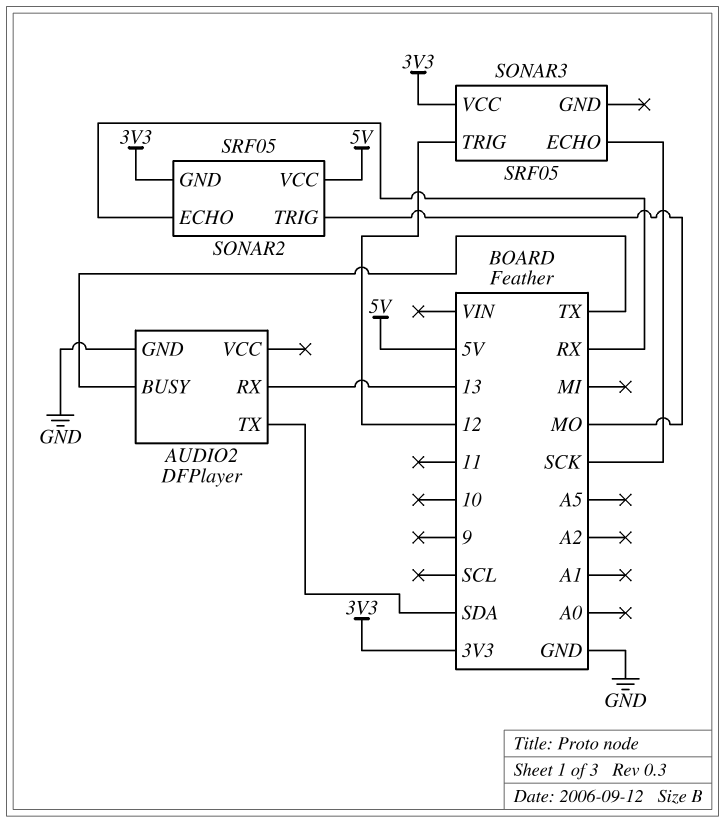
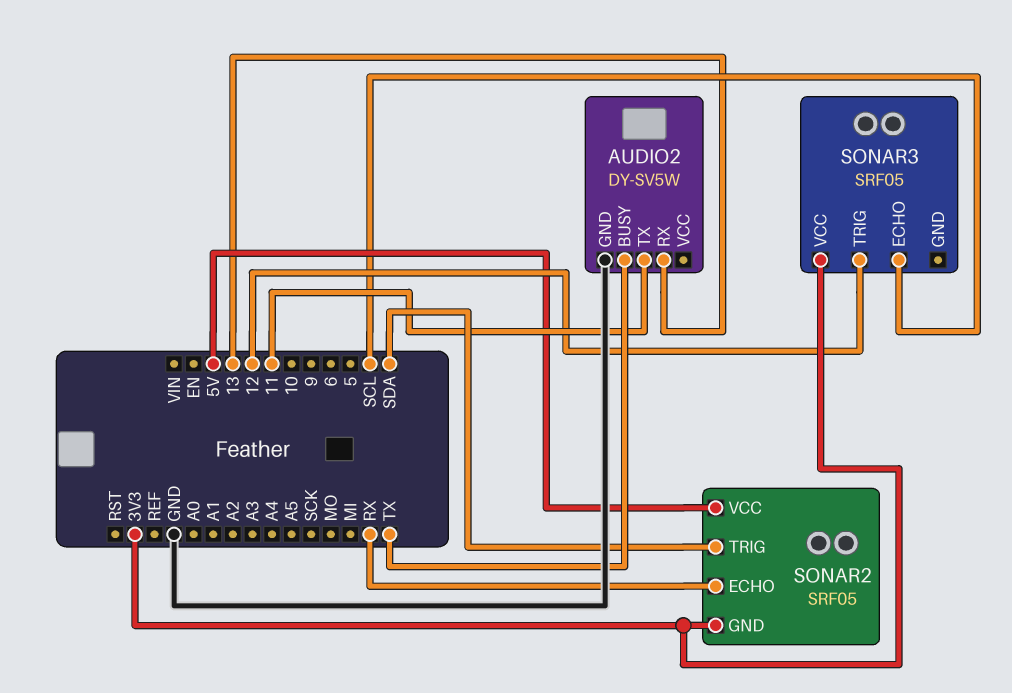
AUDIO2: DFPlayer -> DY-SV5W
AUDIO2 pin TX: SDA -> 11
SONAR2 pin TRIG: MO -> SDA
SONAR3 pin ECHO: SCK -> SCL

